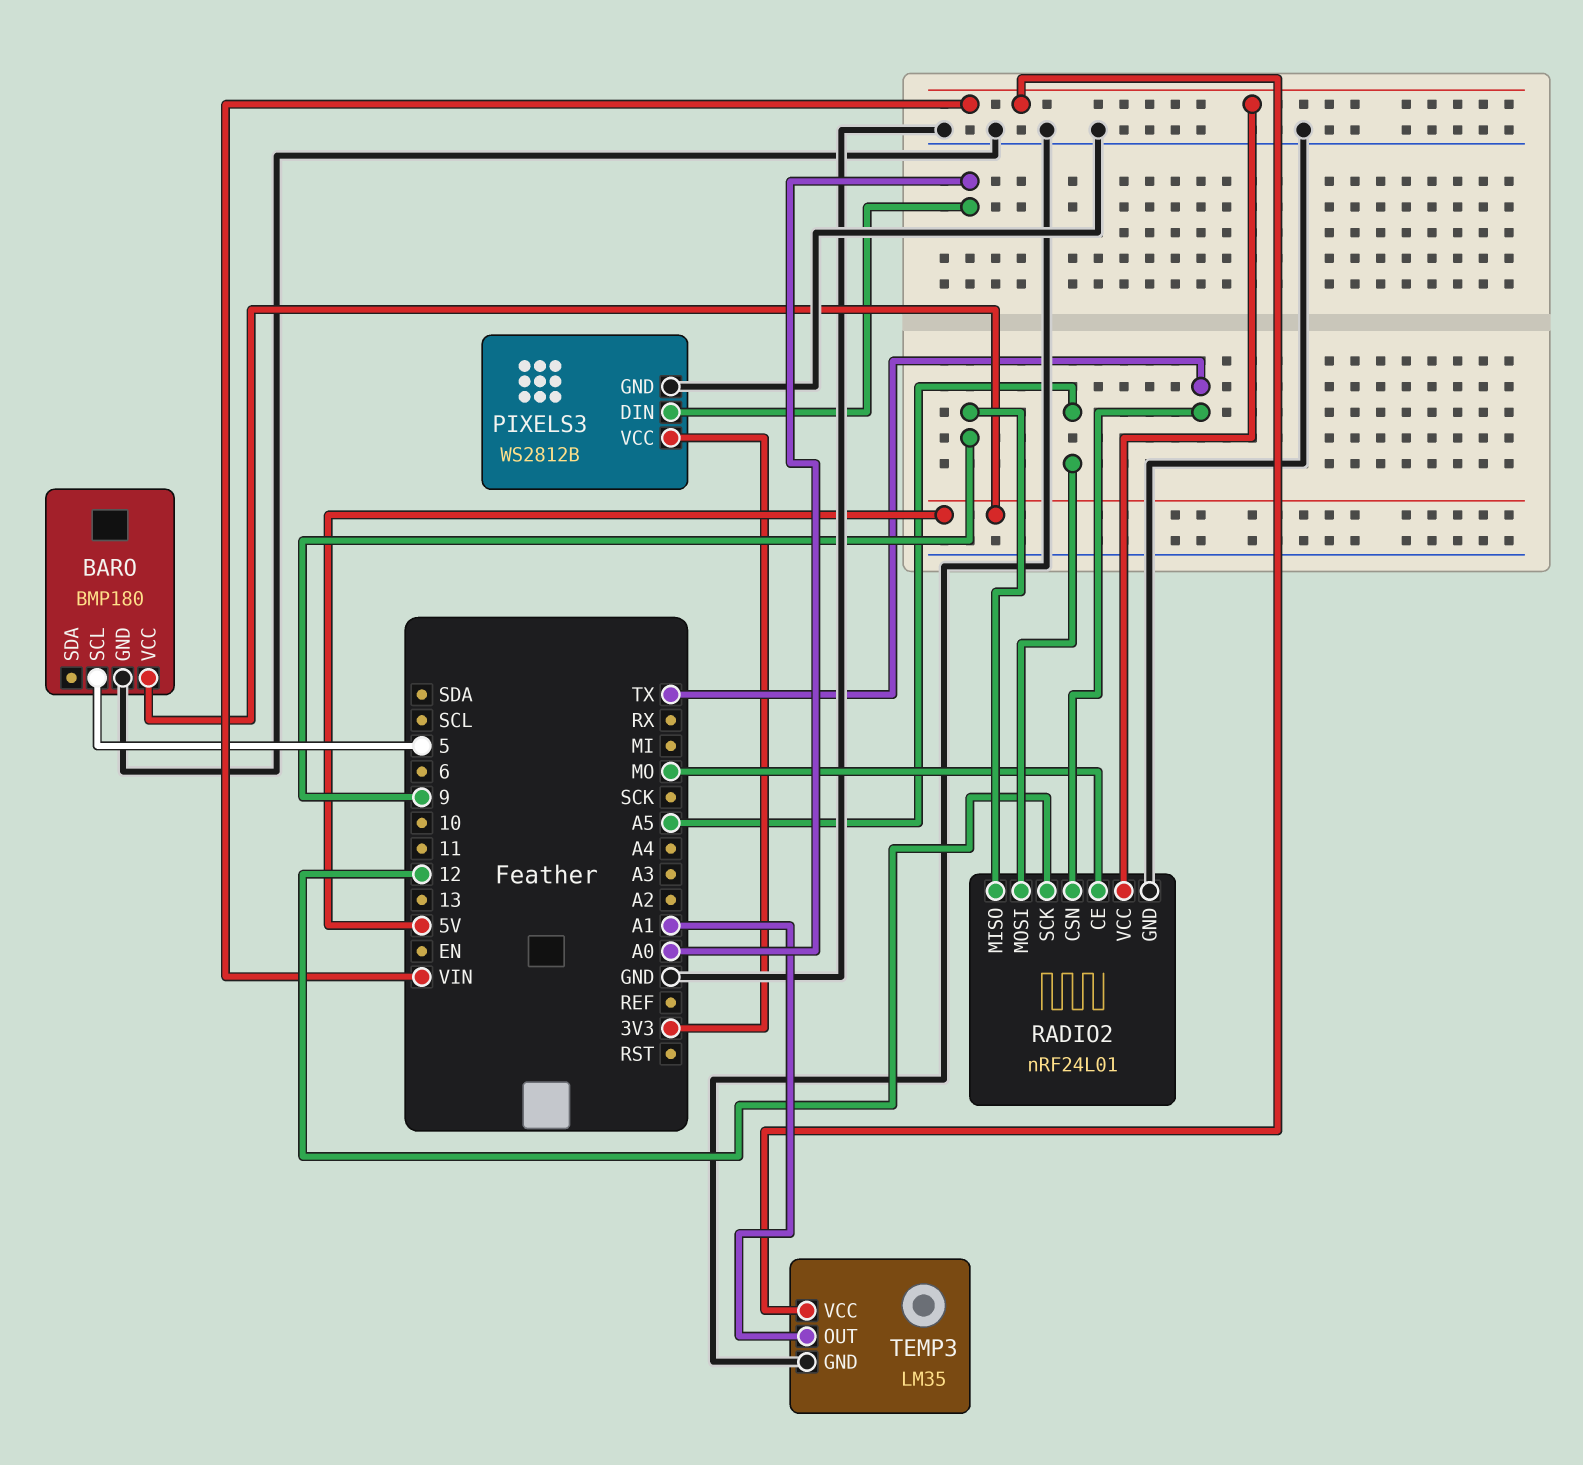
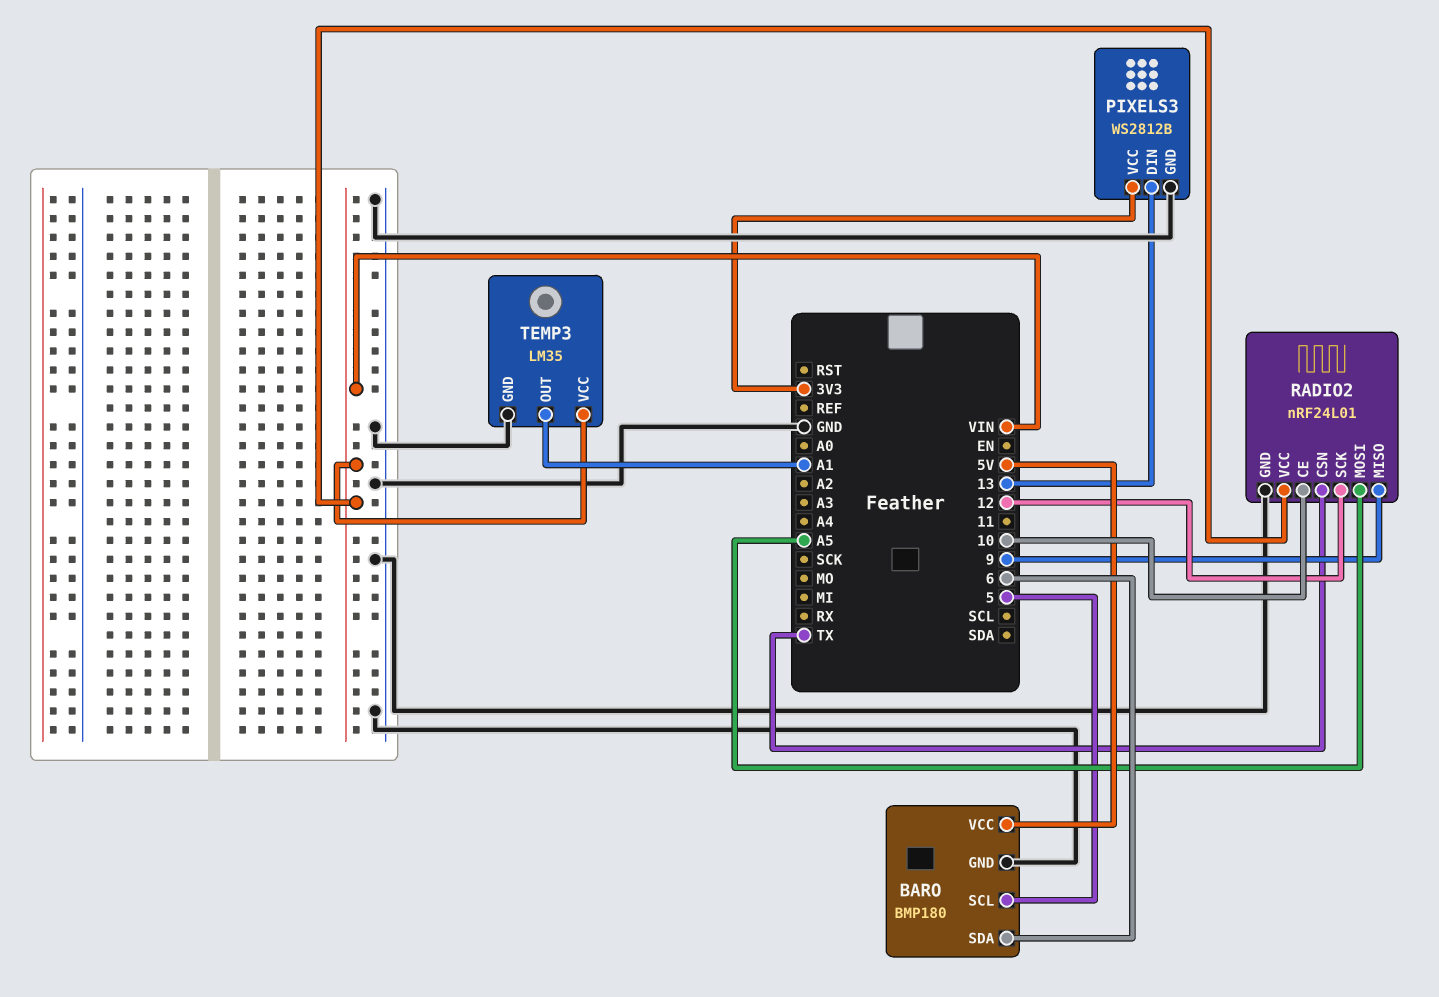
BARO pin SDA: none -> 6
PIXELS3 pin DIN: A0 -> 13
RADIO2 pin CE: MO -> 10

